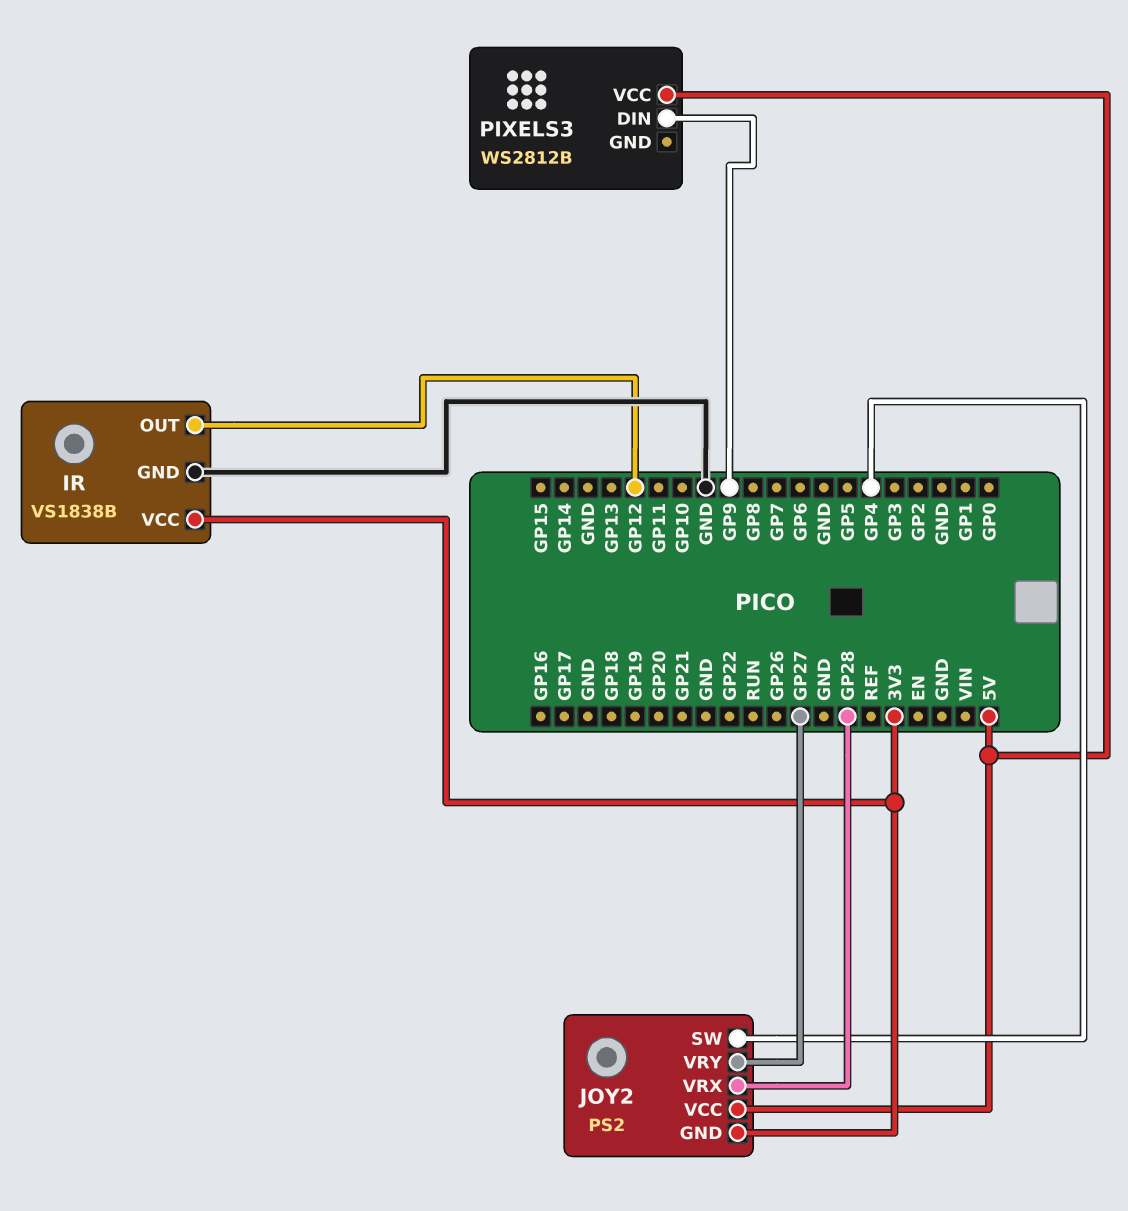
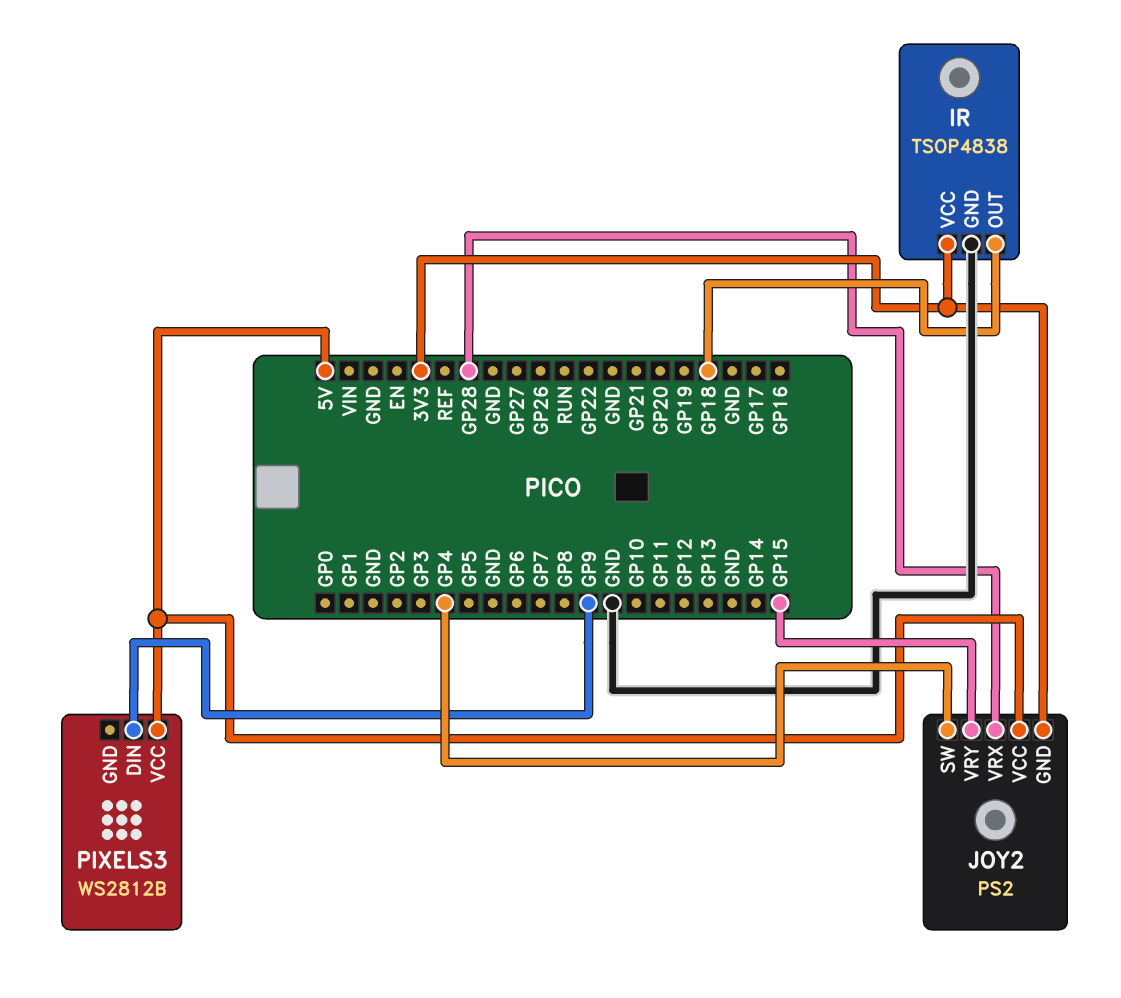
IR: VS1838B -> TSOP4838
IR pin OUT: GP12 -> GP18
JOY2 pin VRY: GP27 -> GP15

